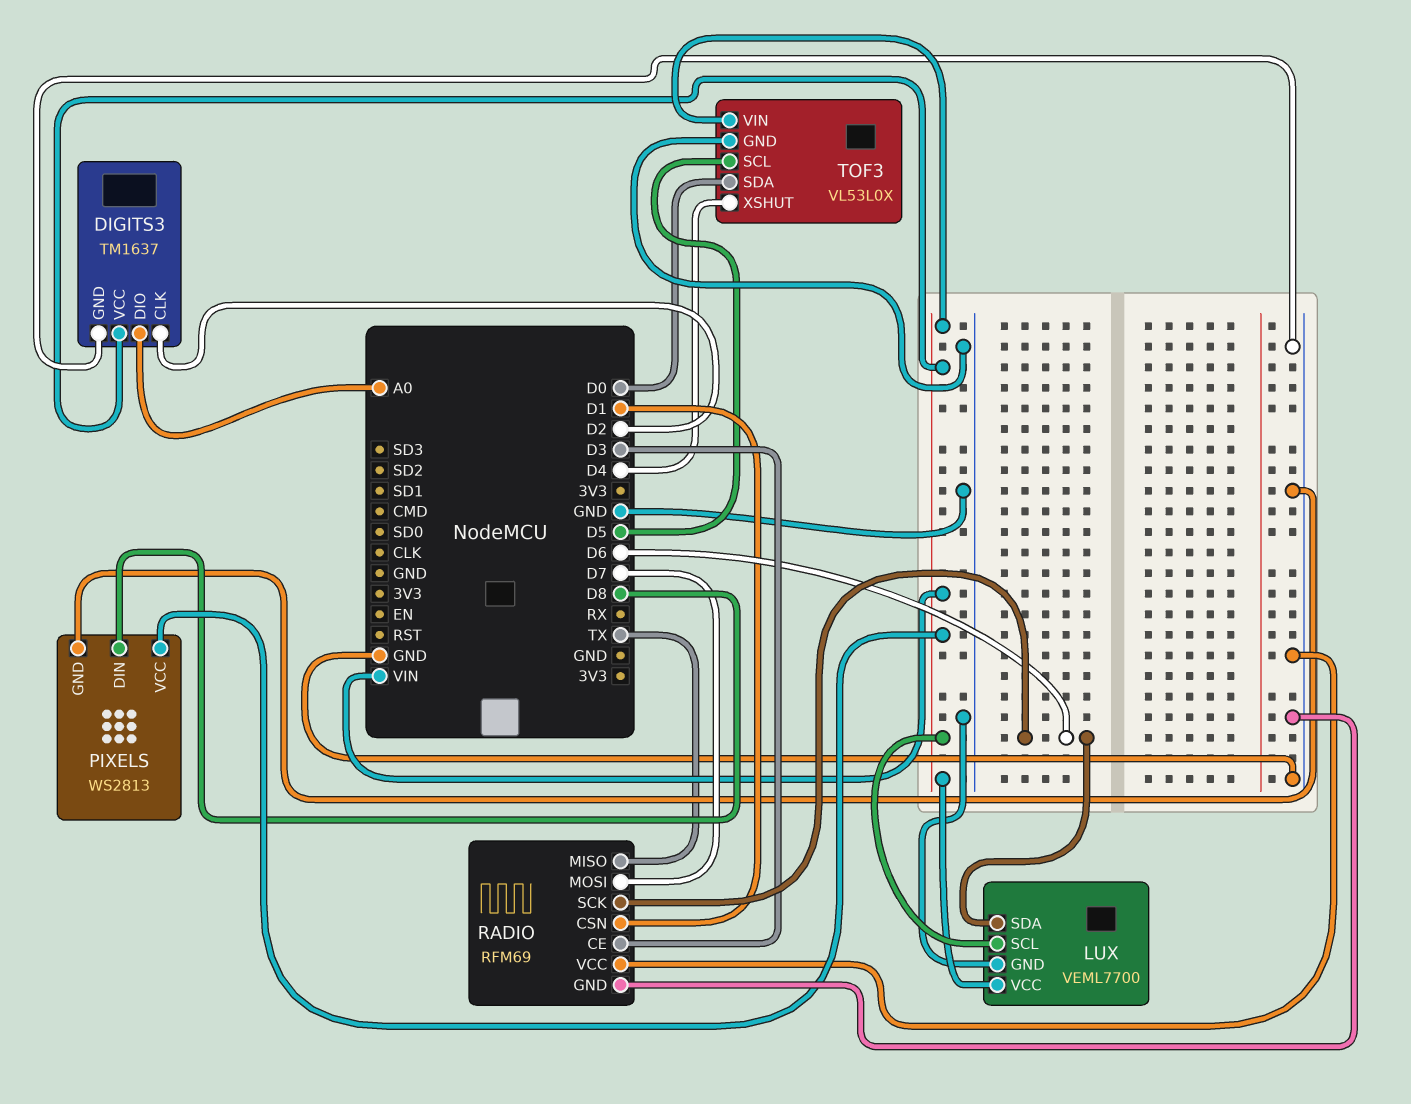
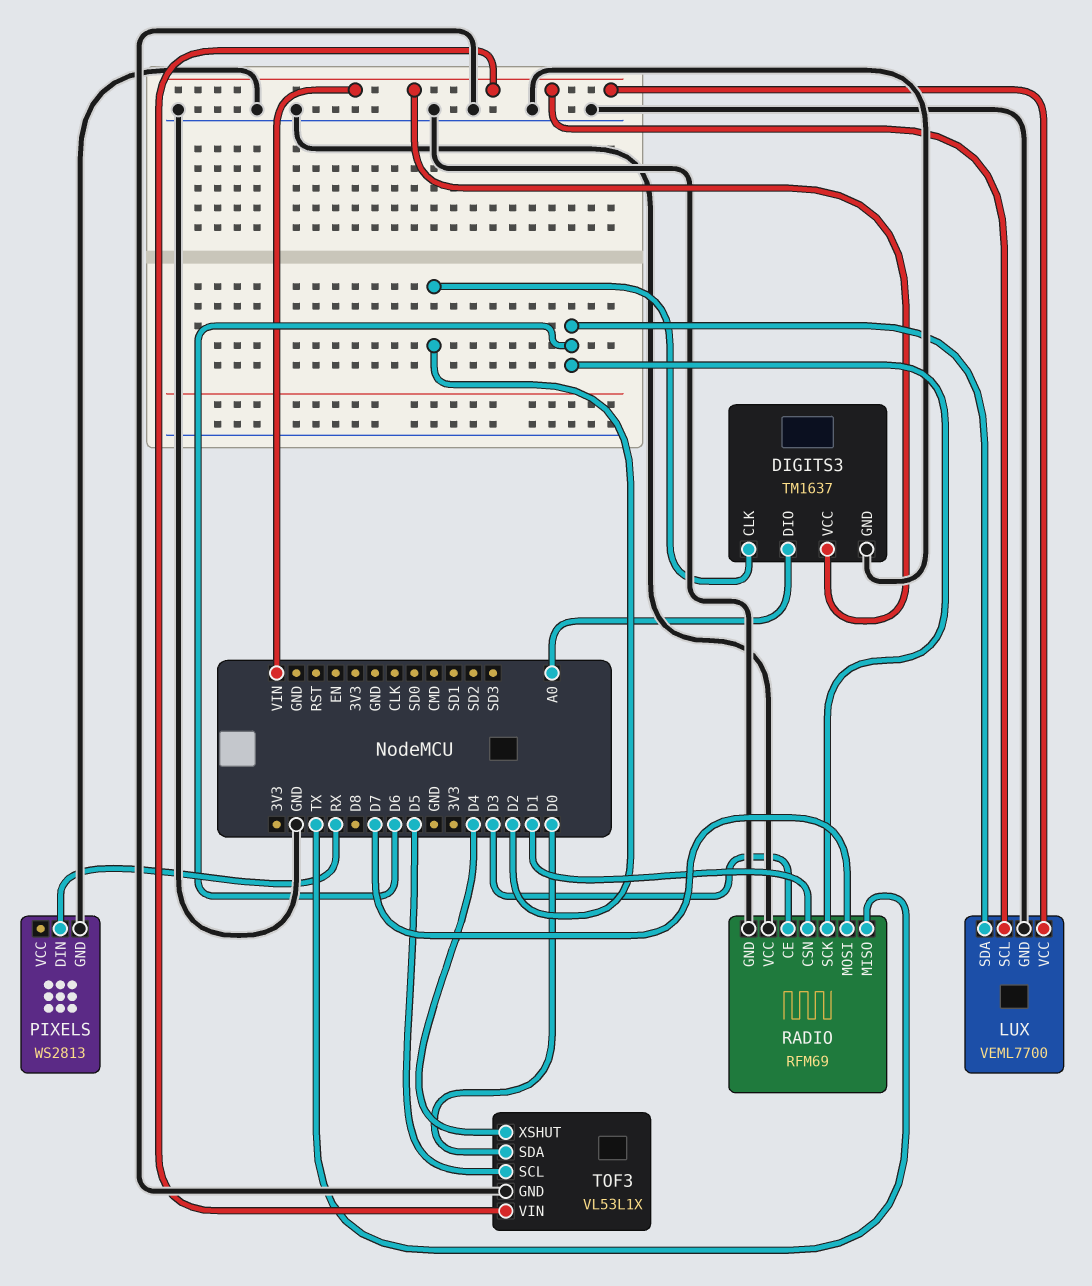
PIXELS pin DIN: D8 -> RX
PIXELS pin VCC: VIN -> none
TOF3: VL53L0X -> VL53L1X

